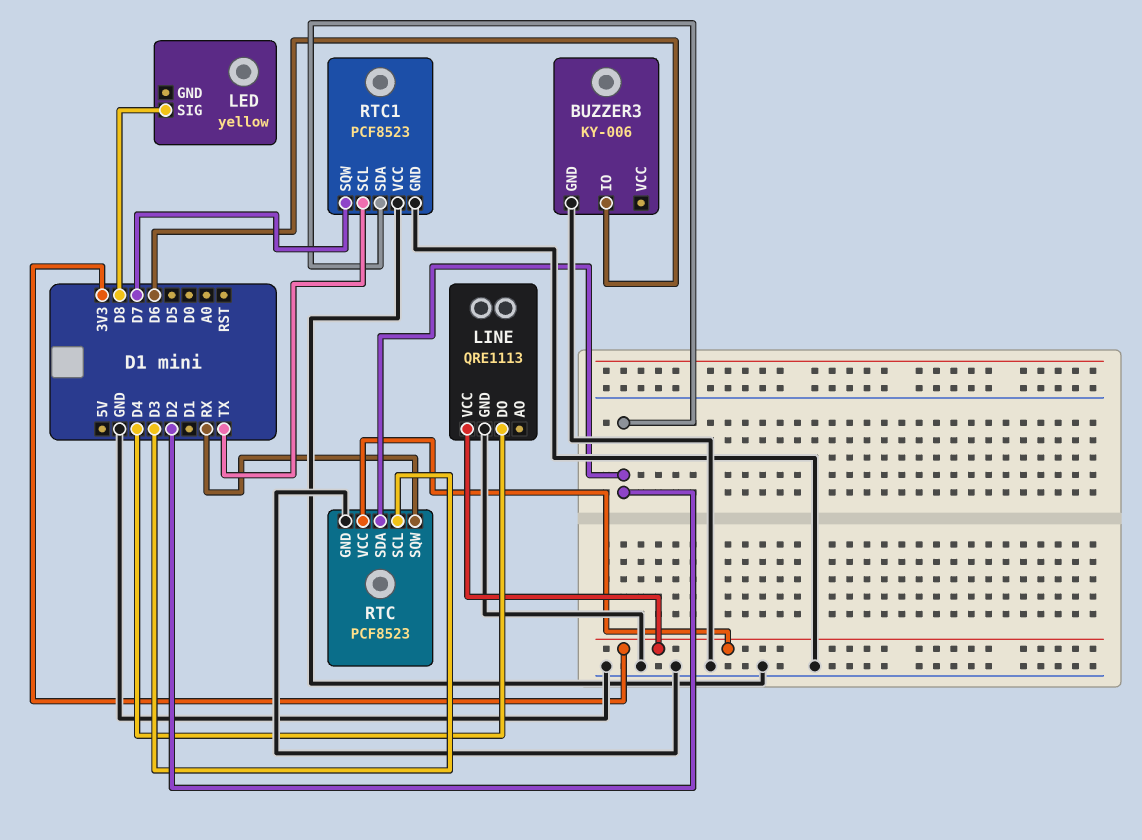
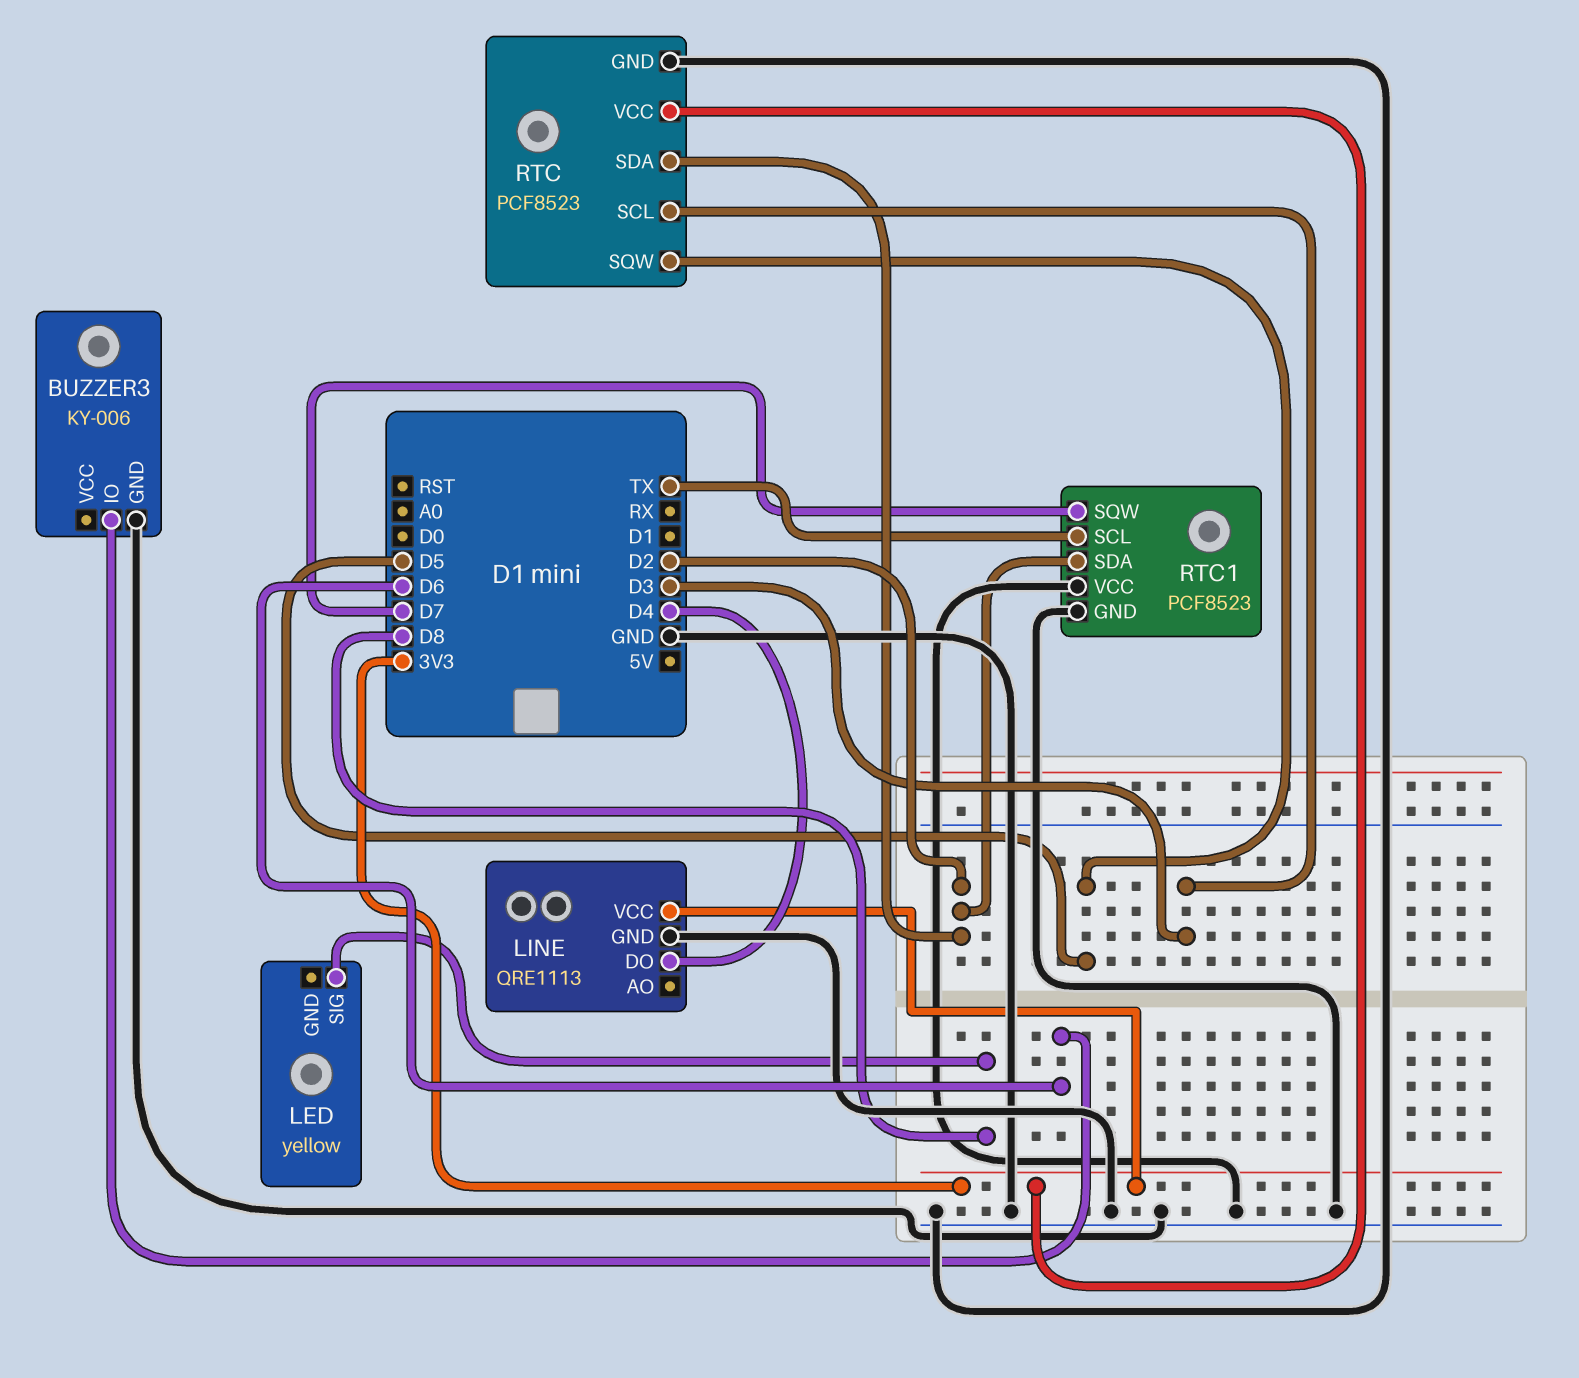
RTC pin SQW: RX -> D5

